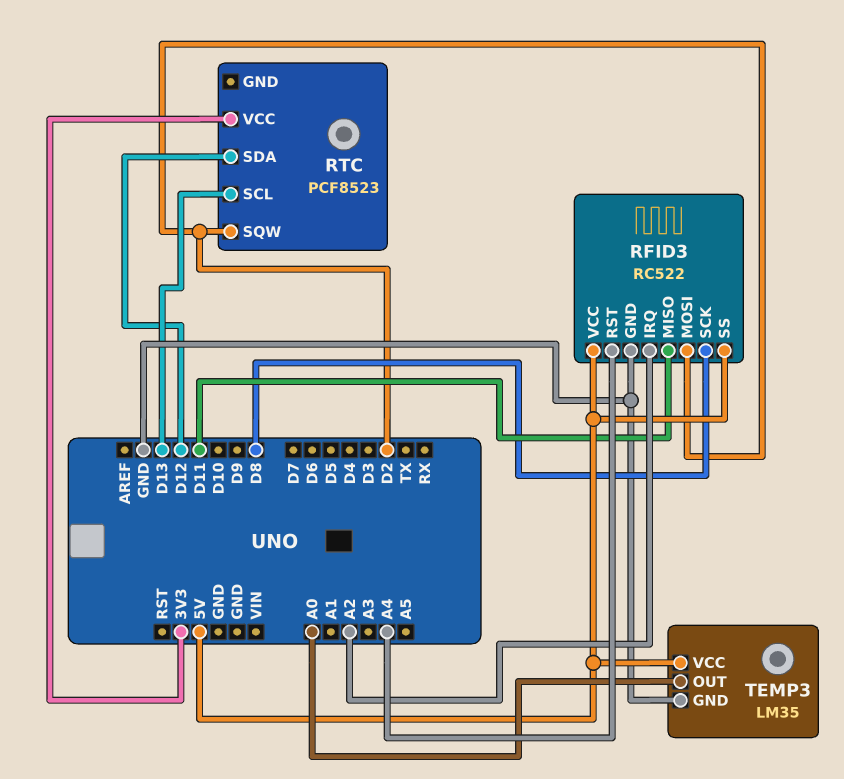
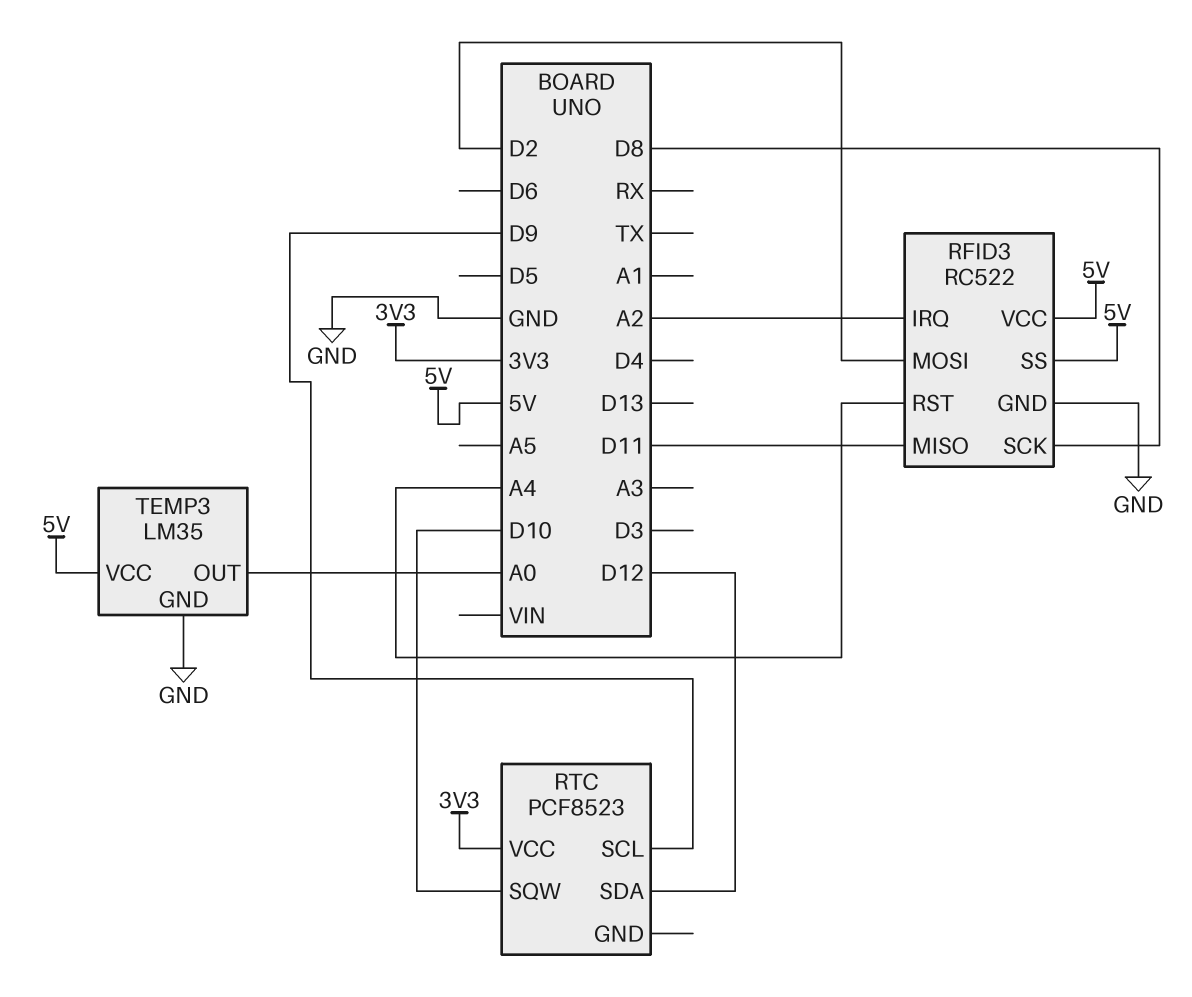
RTC pin SCL: D13 -> D9
RTC pin SQW: D2 -> D10

